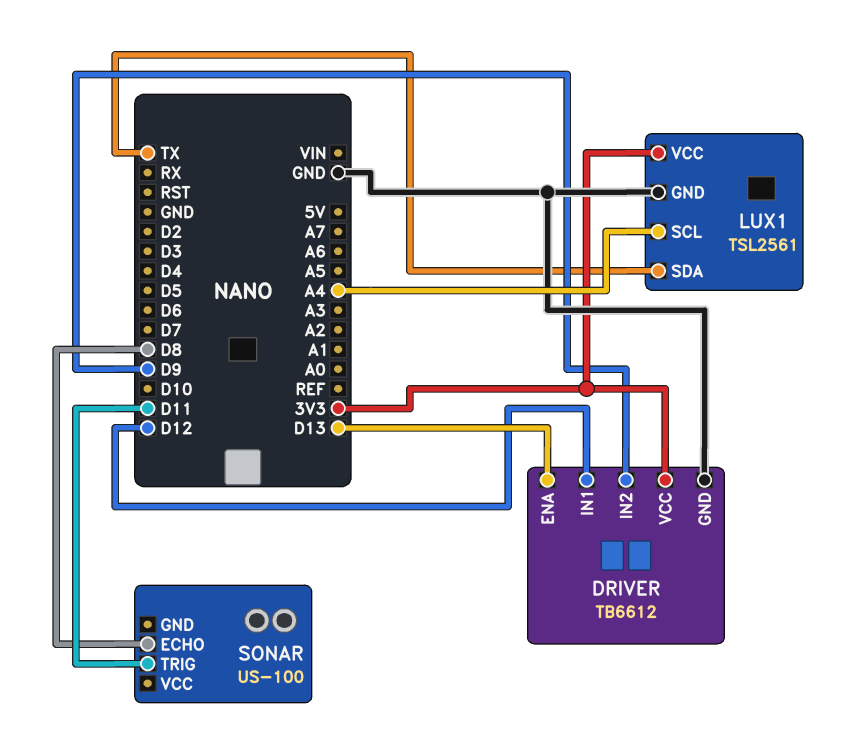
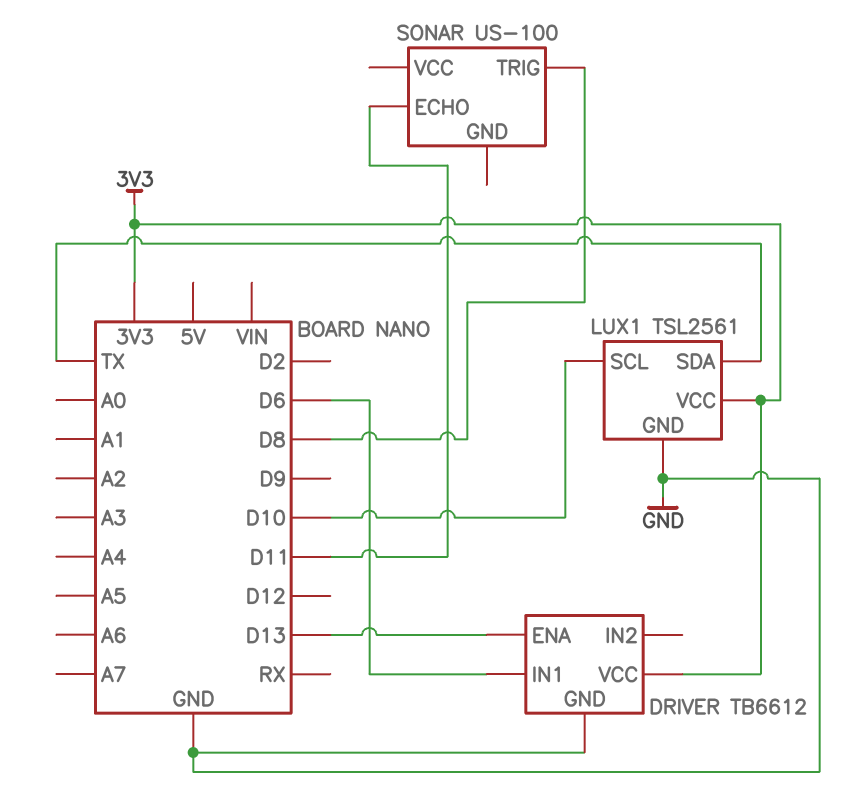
DRIVER pin IN1: D12 -> D6
DRIVER pin IN2: D9 -> none
LUX1 pin SCL: A4 -> D10
SONAR pin ECHO: D8 -> D11
SONAR pin TRIG: D11 -> D8

